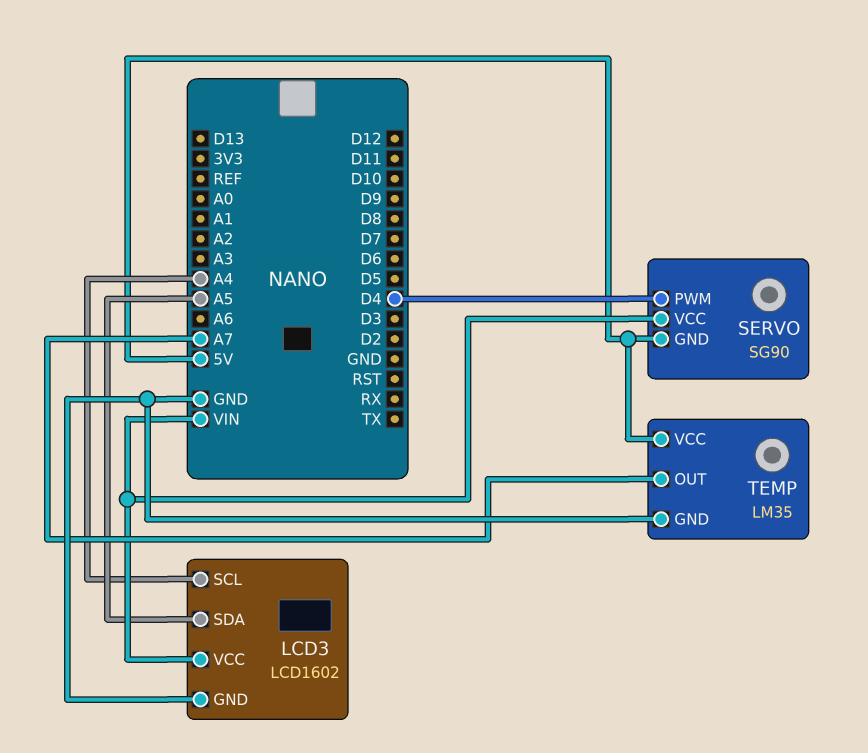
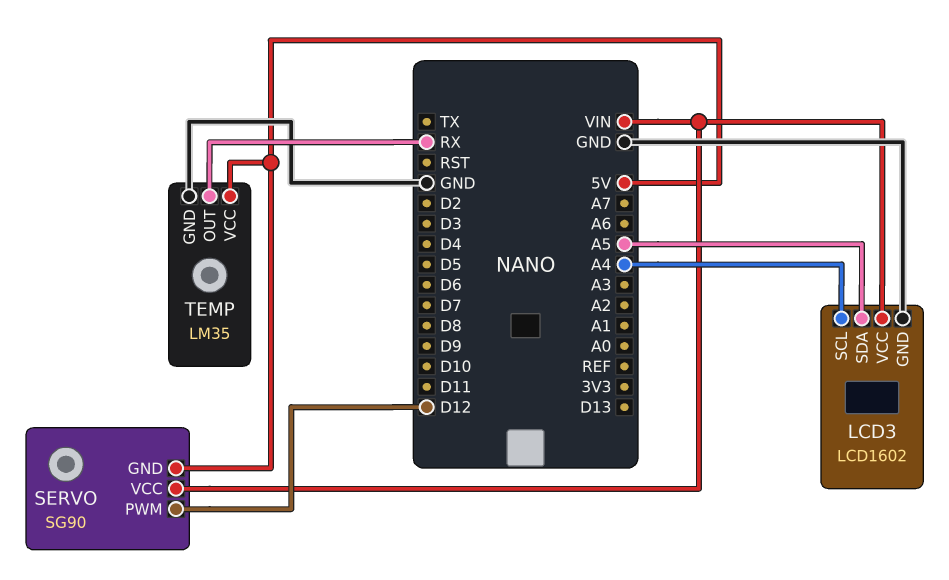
SERVO pin PWM: D4 -> D12
TEMP pin OUT: A7 -> RX

